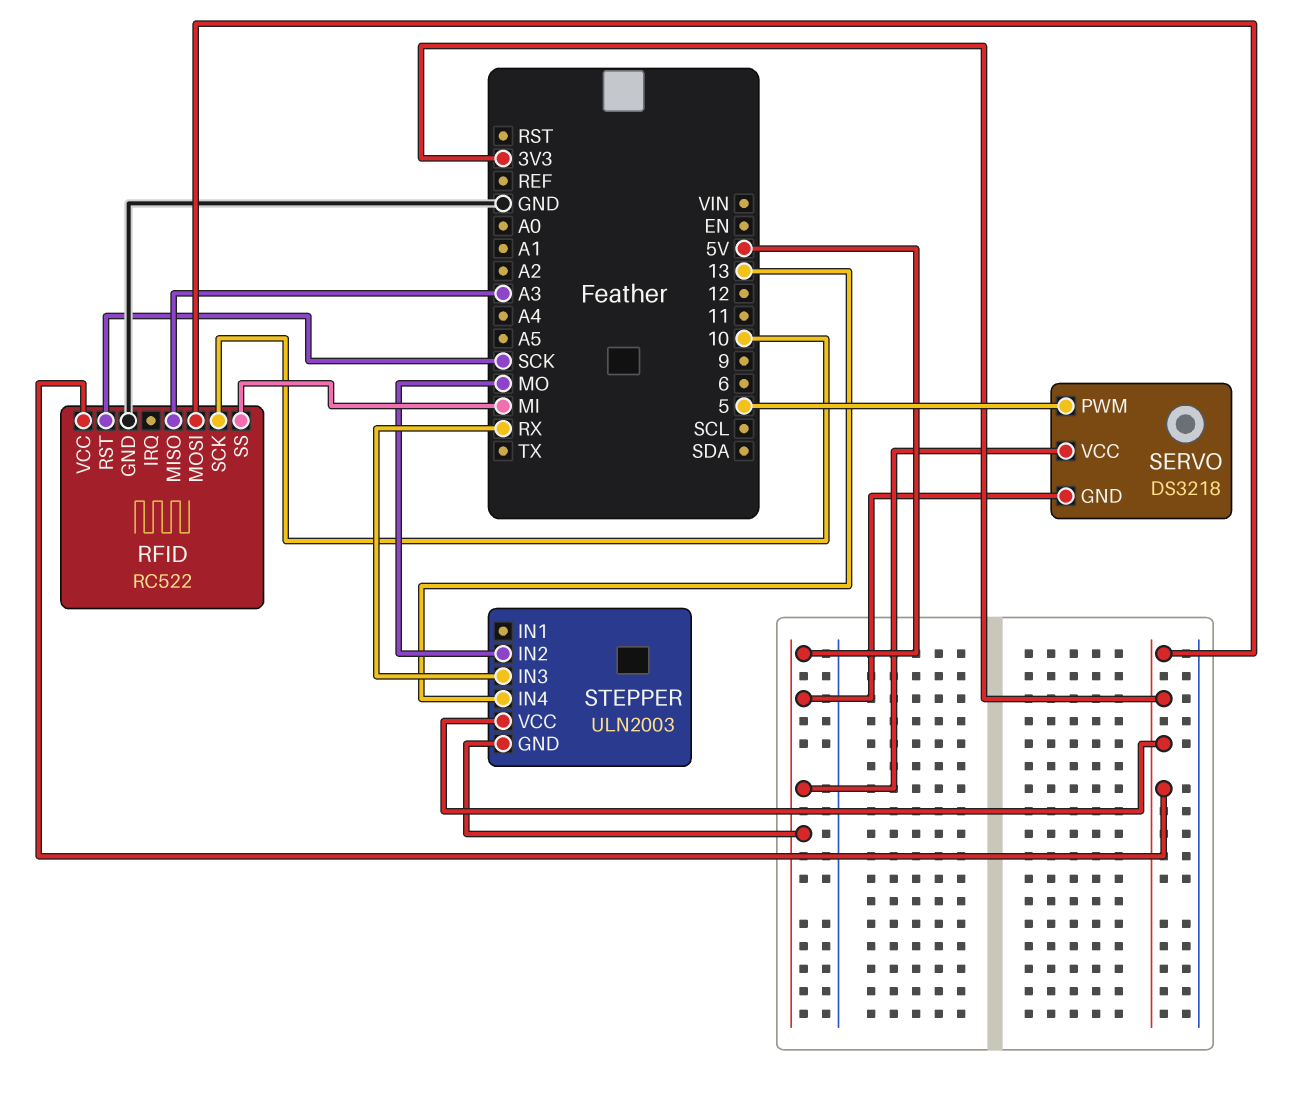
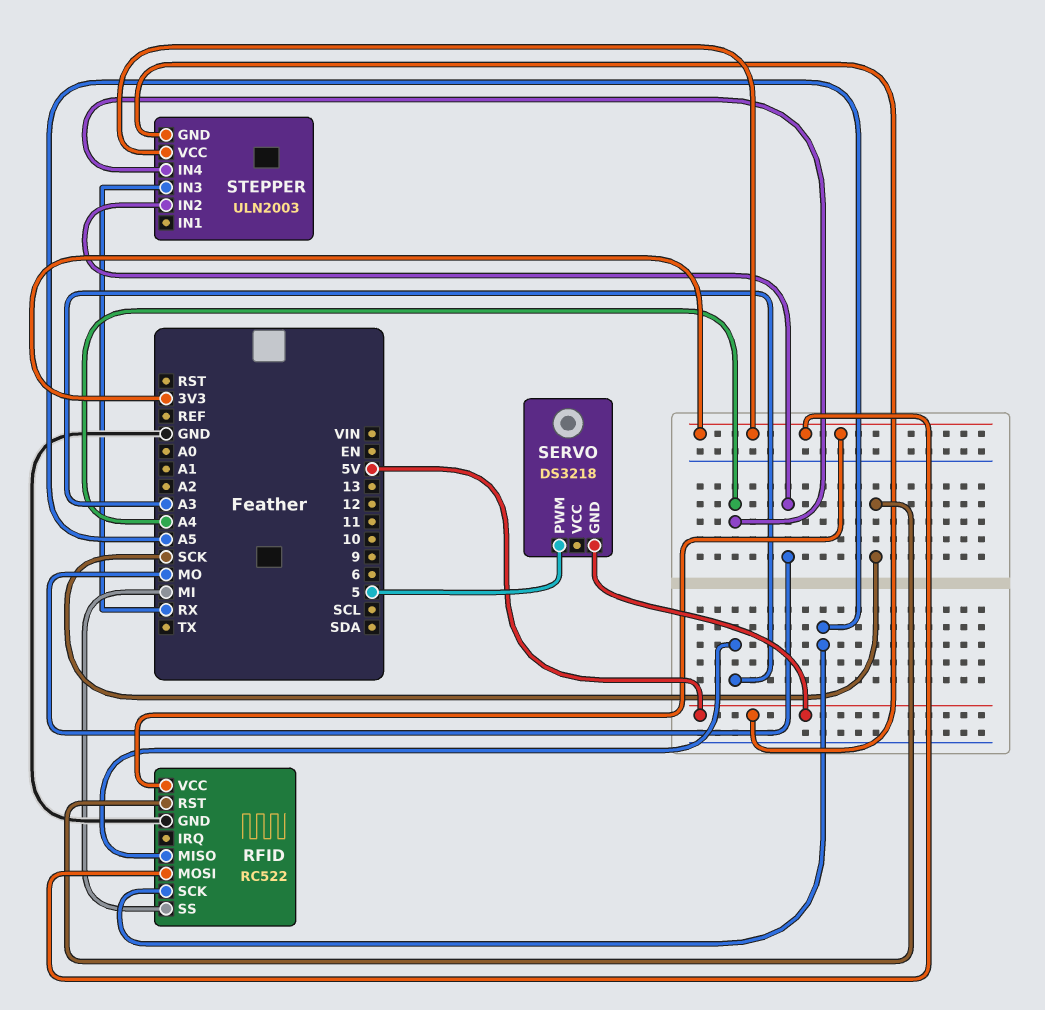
RFID pin SCK: 10 -> A5
SERVO pin VCC: 5V -> none
STEPPER pin IN4: 13 -> A4

